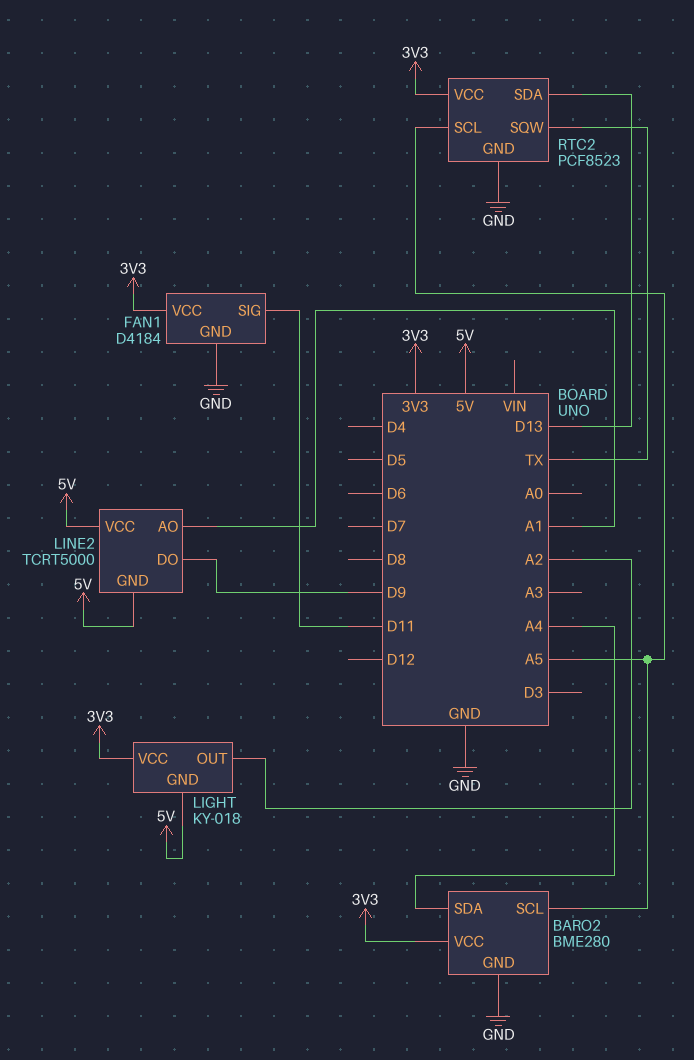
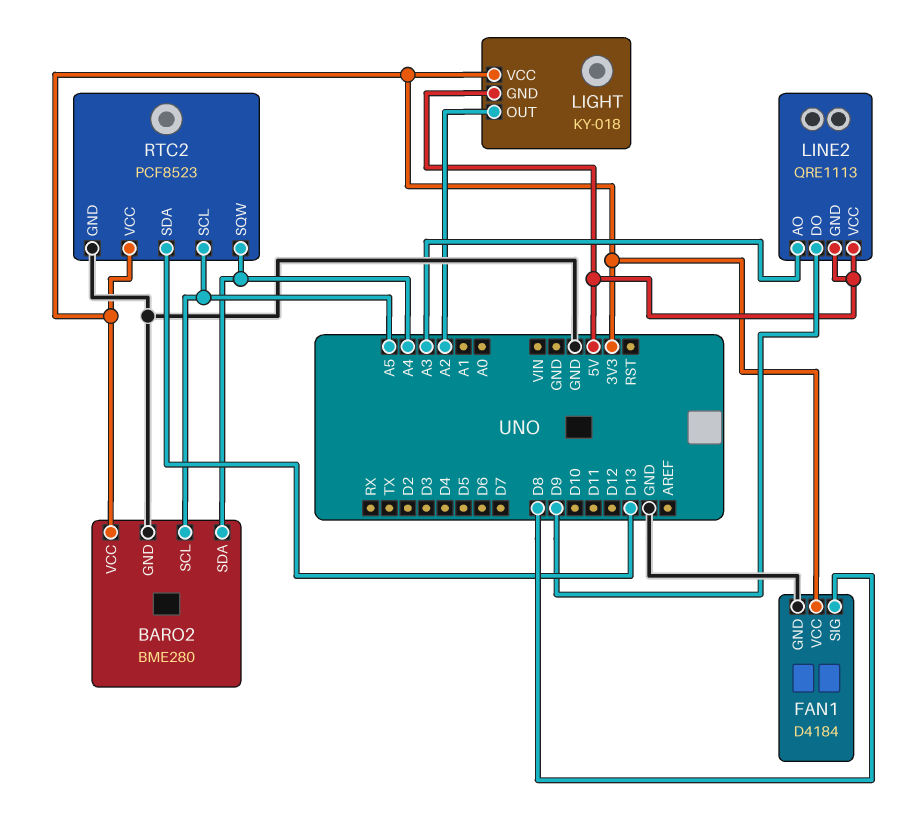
FAN1 pin SIG: D11 -> D8
LINE2: TCRT5000 -> QRE1113
LINE2 pin AO: A1 -> A3
RTC2 pin SQW: TX -> A4

